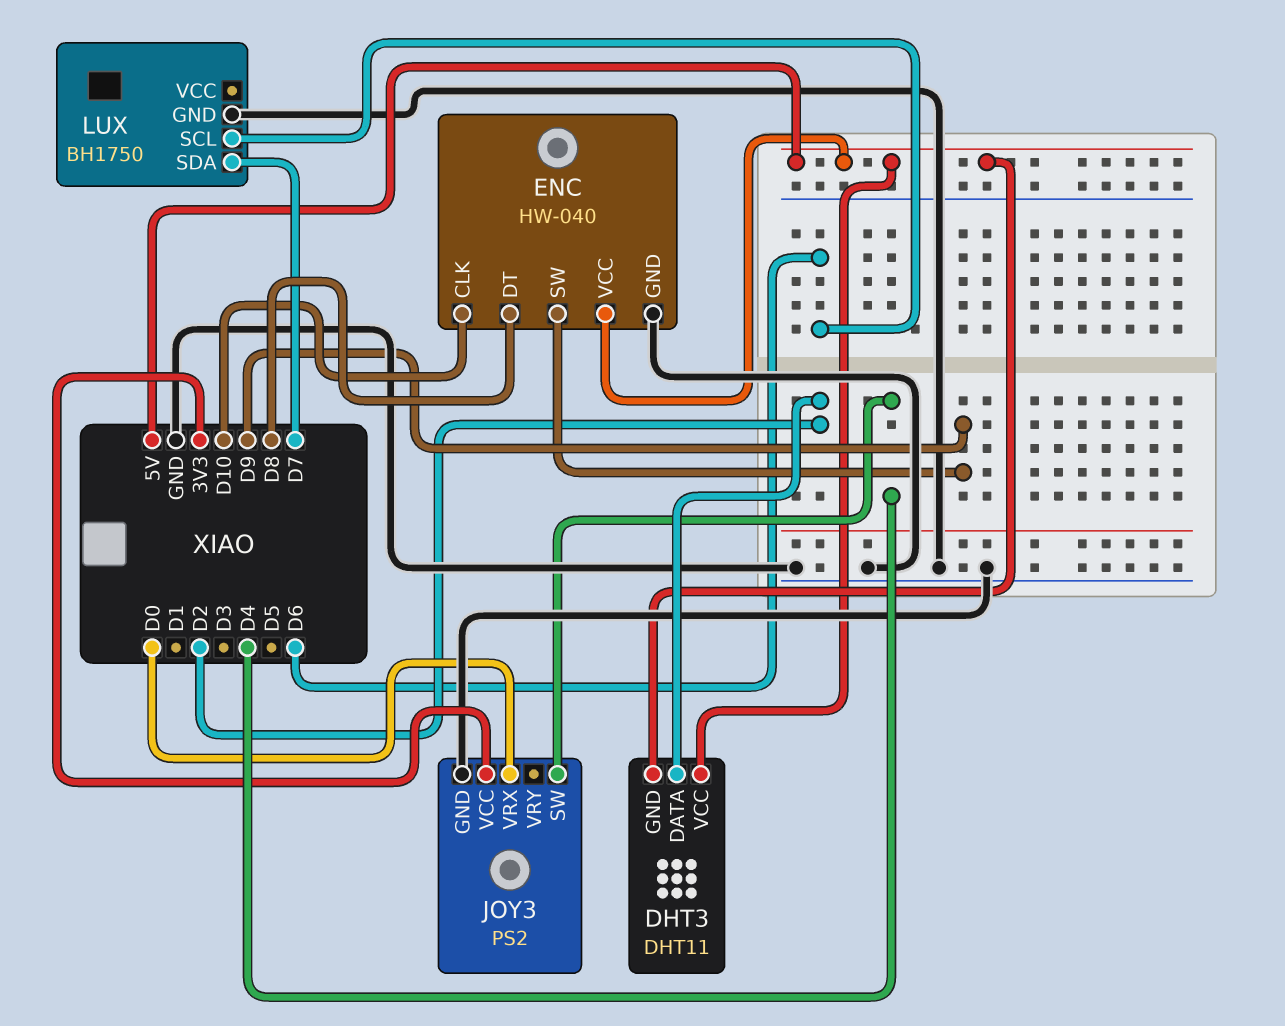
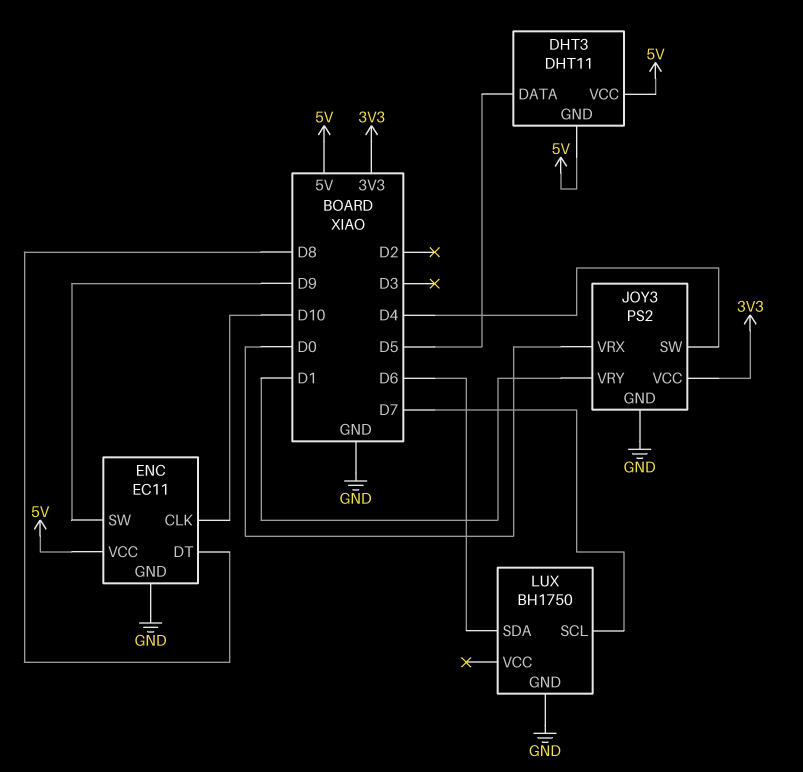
DHT3 pin DATA: D2 -> D5
ENC: HW-040 -> EC11
JOY3 pin VRY: none -> D1
LUX pin SCL: D6 -> D7
LUX pin SDA: D7 -> D6

